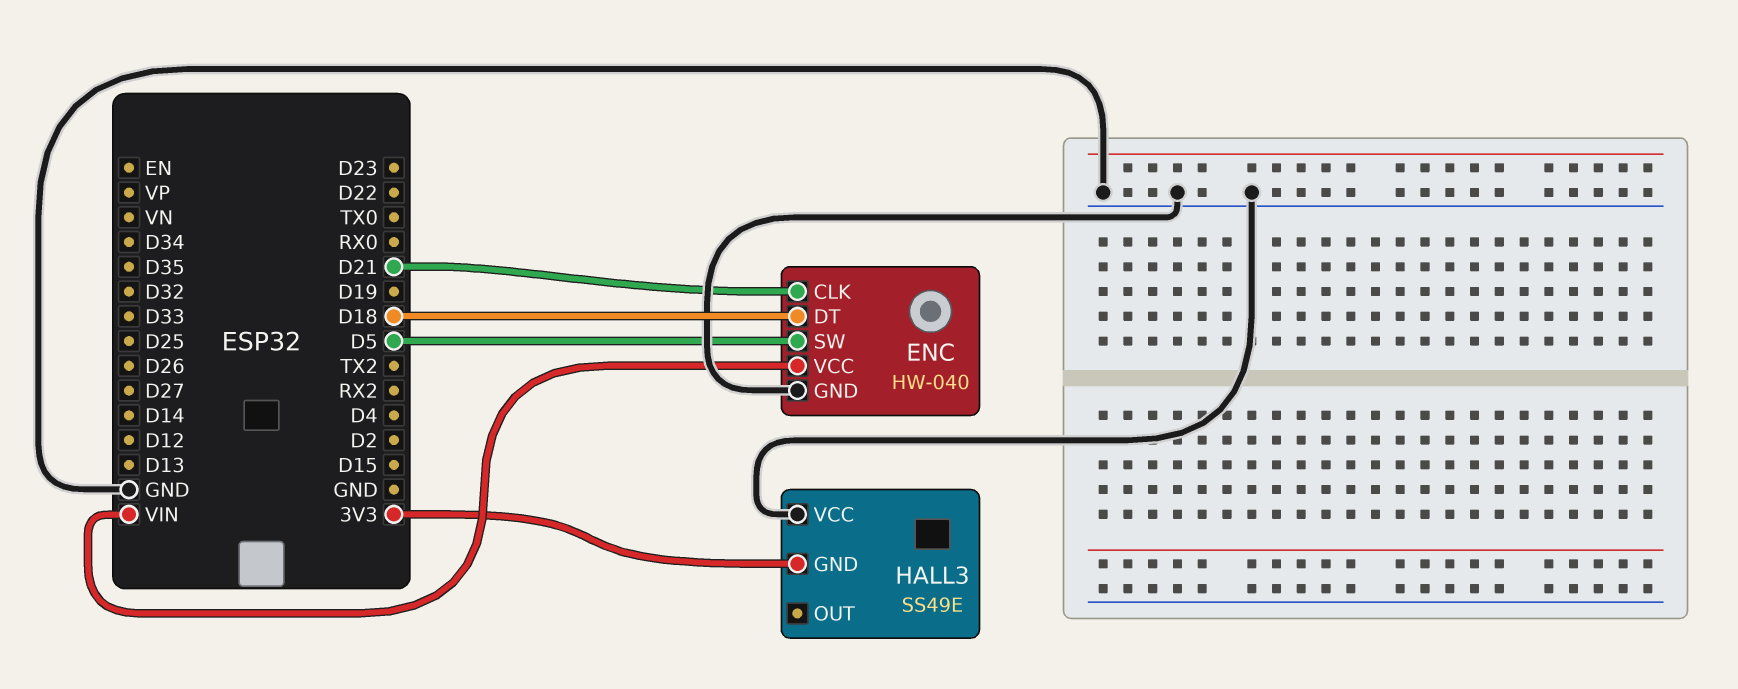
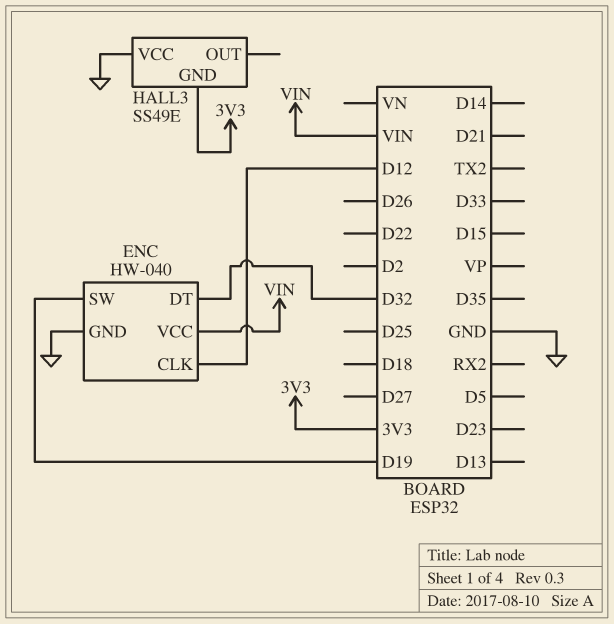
ENC pin CLK: D21 -> D12
ENC pin DT: D18 -> D32
ENC pin SW: D5 -> D19

